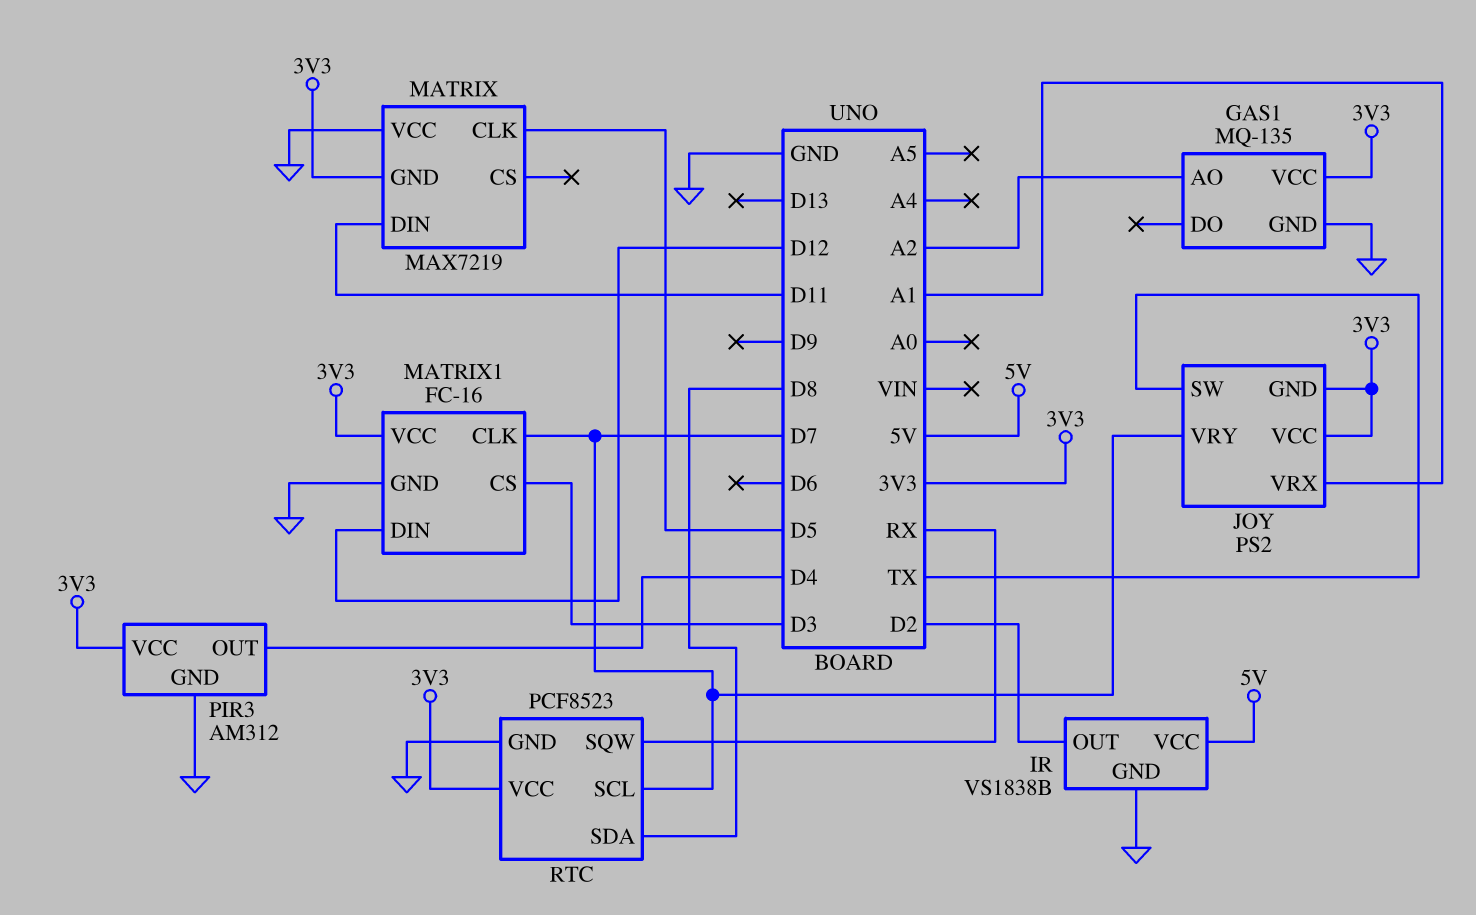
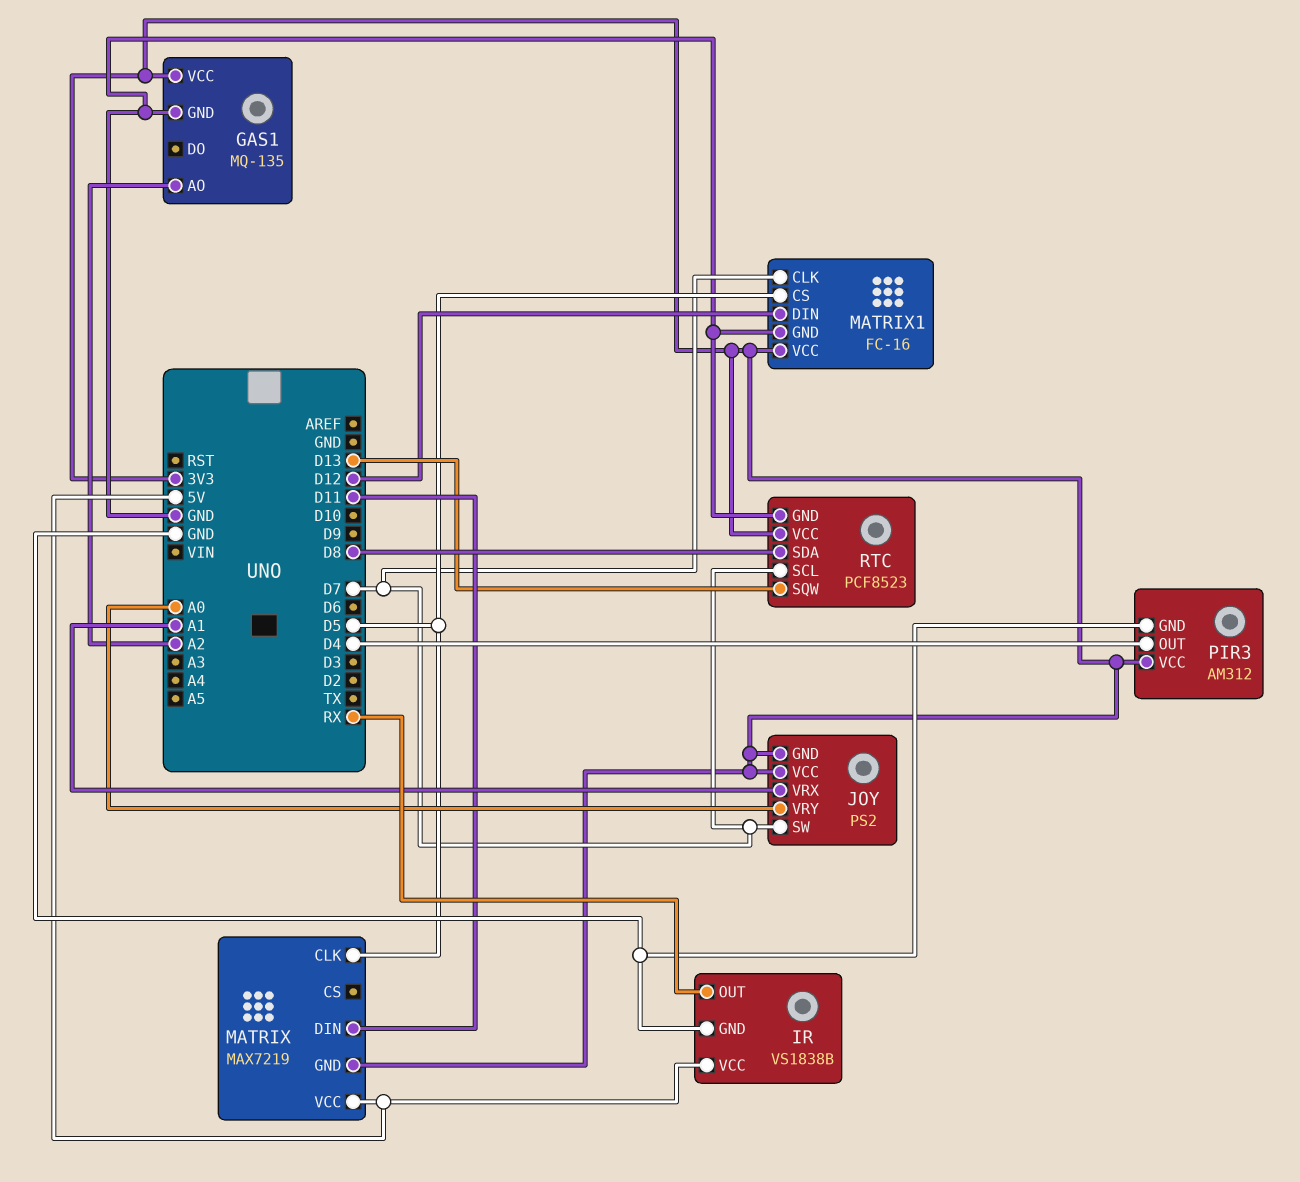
IR pin OUT: D2 -> RX
JOY pin SW: TX -> D7
JOY pin VRY: D7 -> A0
MATRIX pin VCC: GND -> 5V
MATRIX1 pin CS: D3 -> D5
RTC pin SQW: RX -> D13

